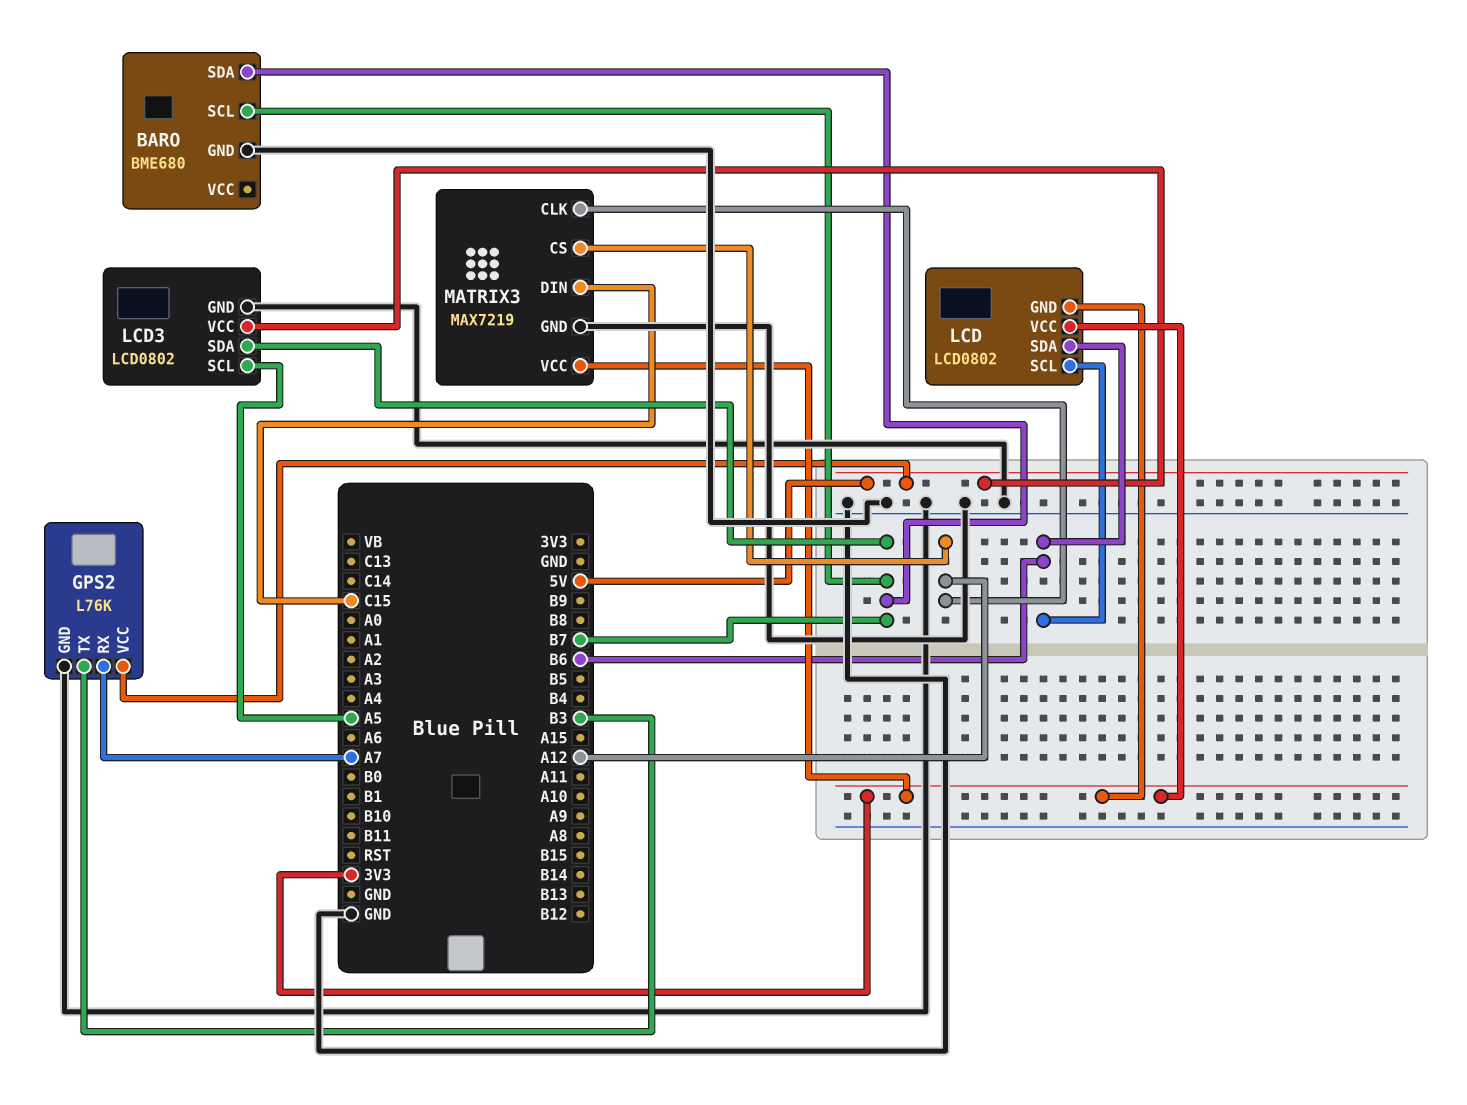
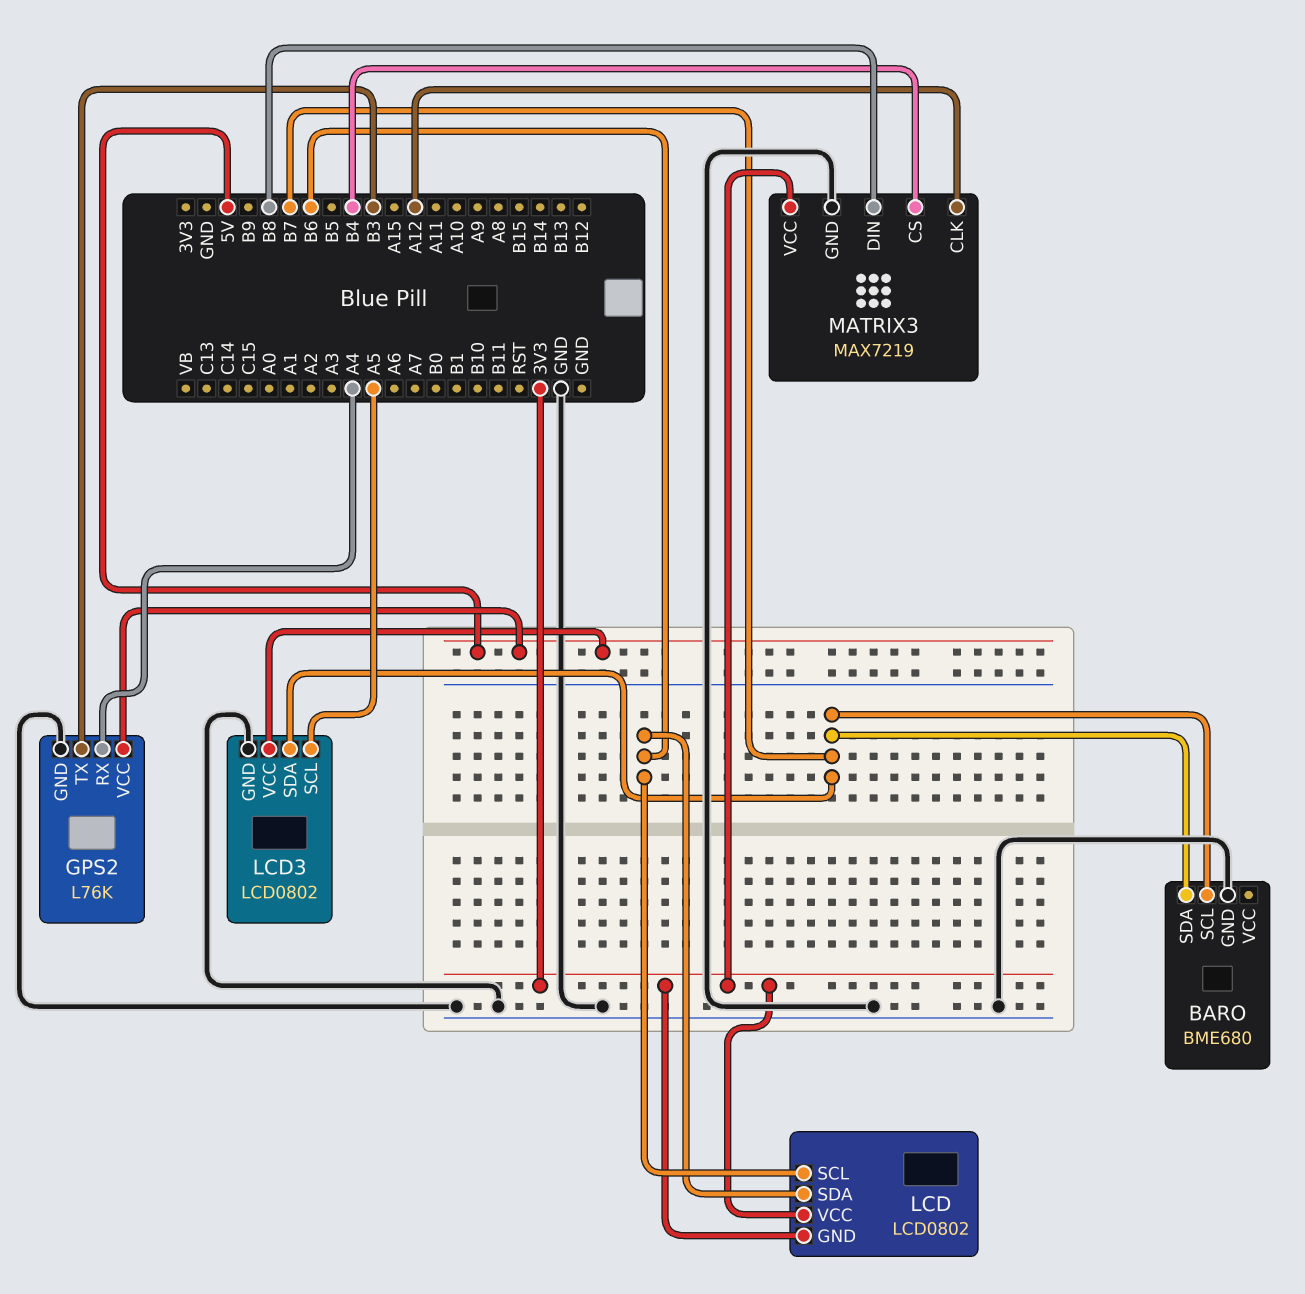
GPS2 pin RX: A7 -> A4
MATRIX3 pin CS: A12 -> B4
MATRIX3 pin DIN: C15 -> B8

